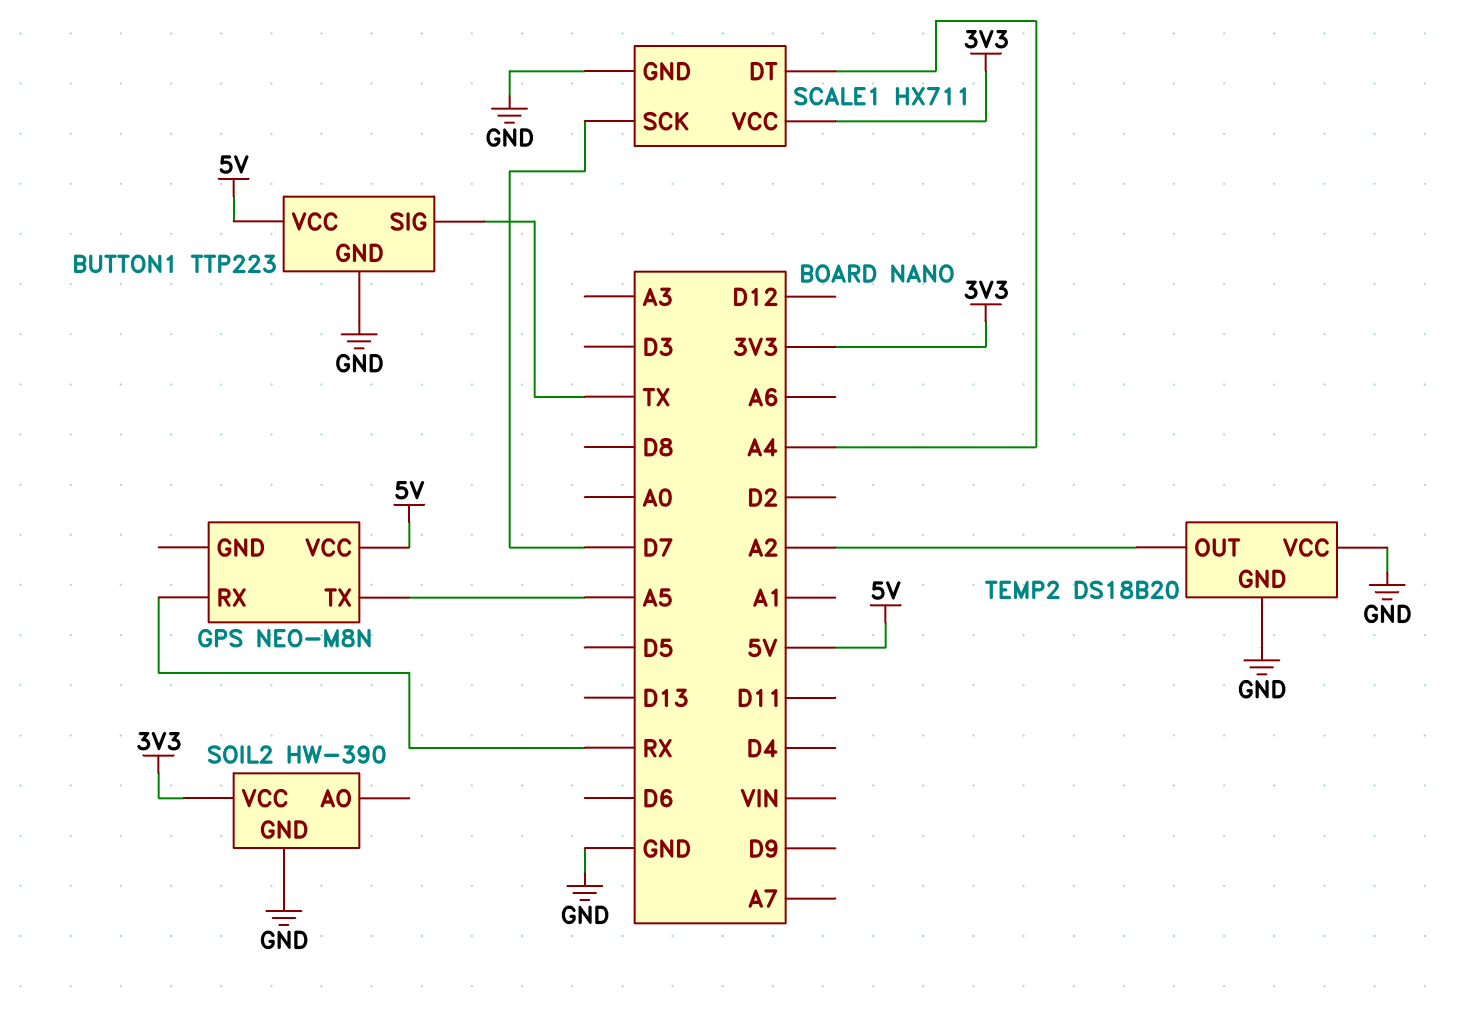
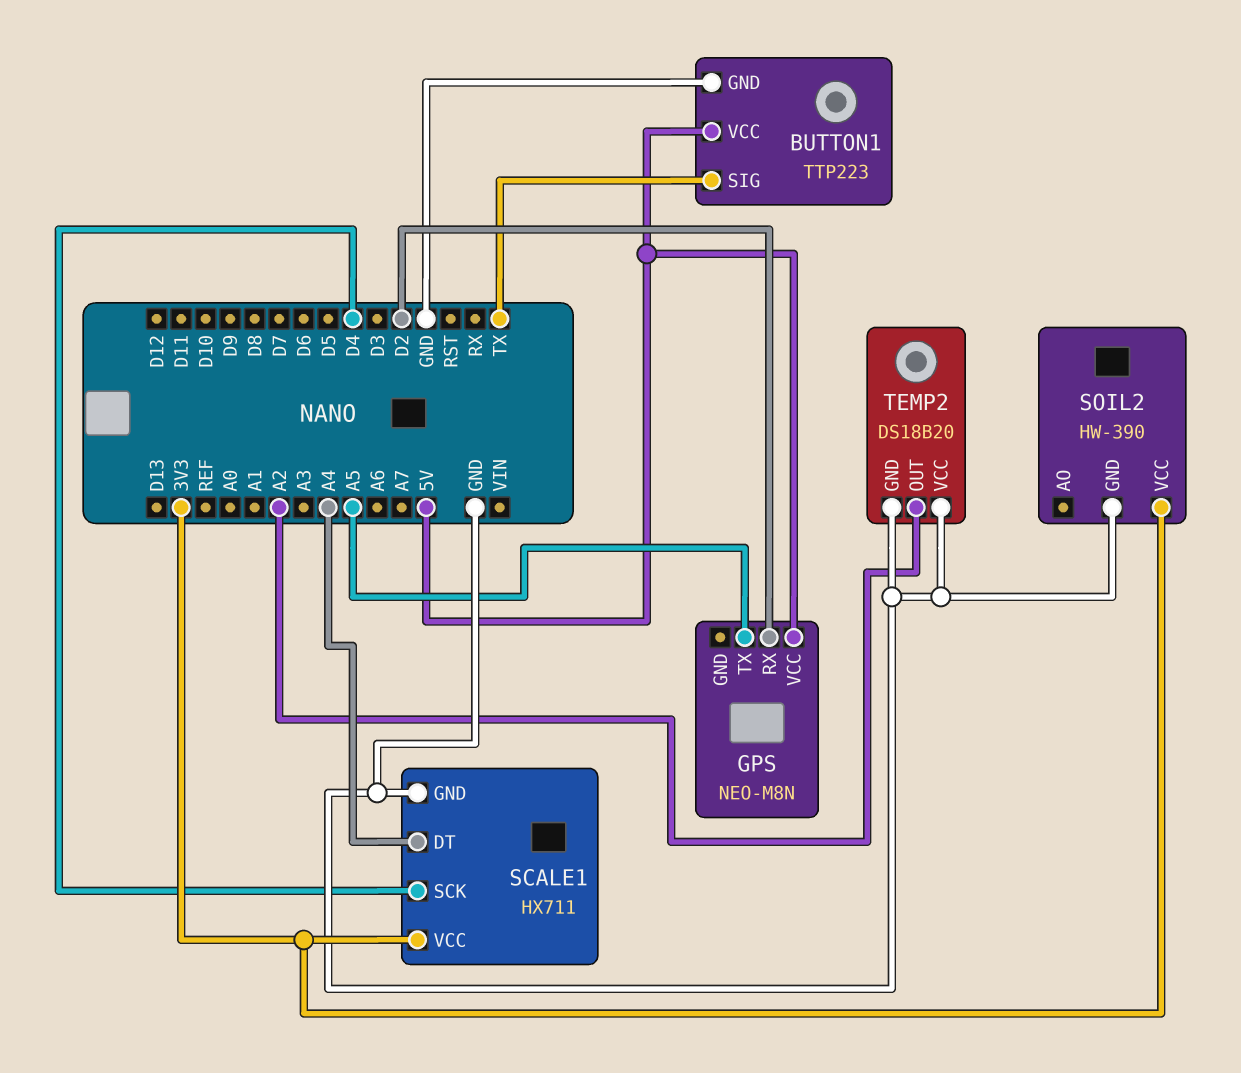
GPS pin RX: RX -> D2
SCALE1 pin SCK: D7 -> D4

